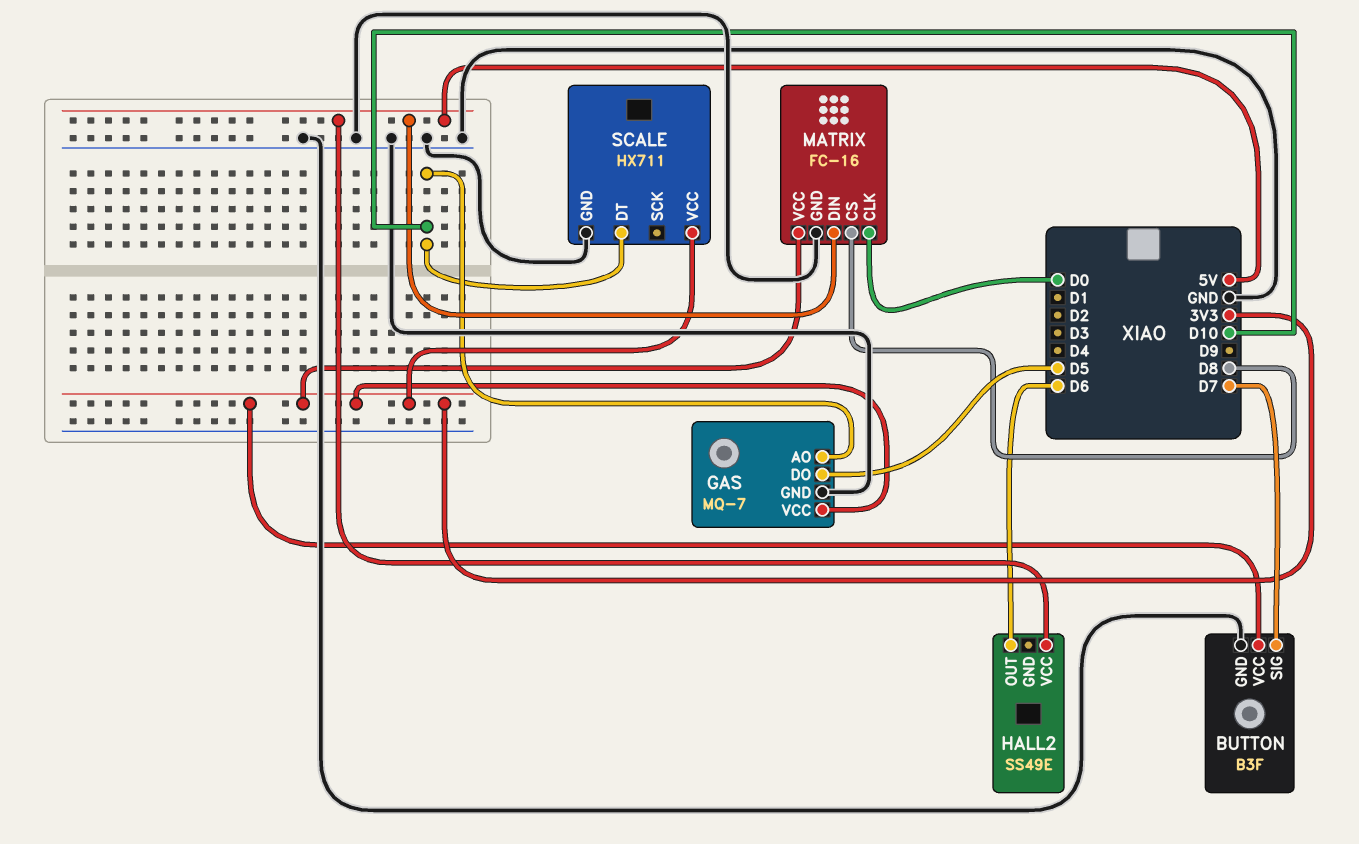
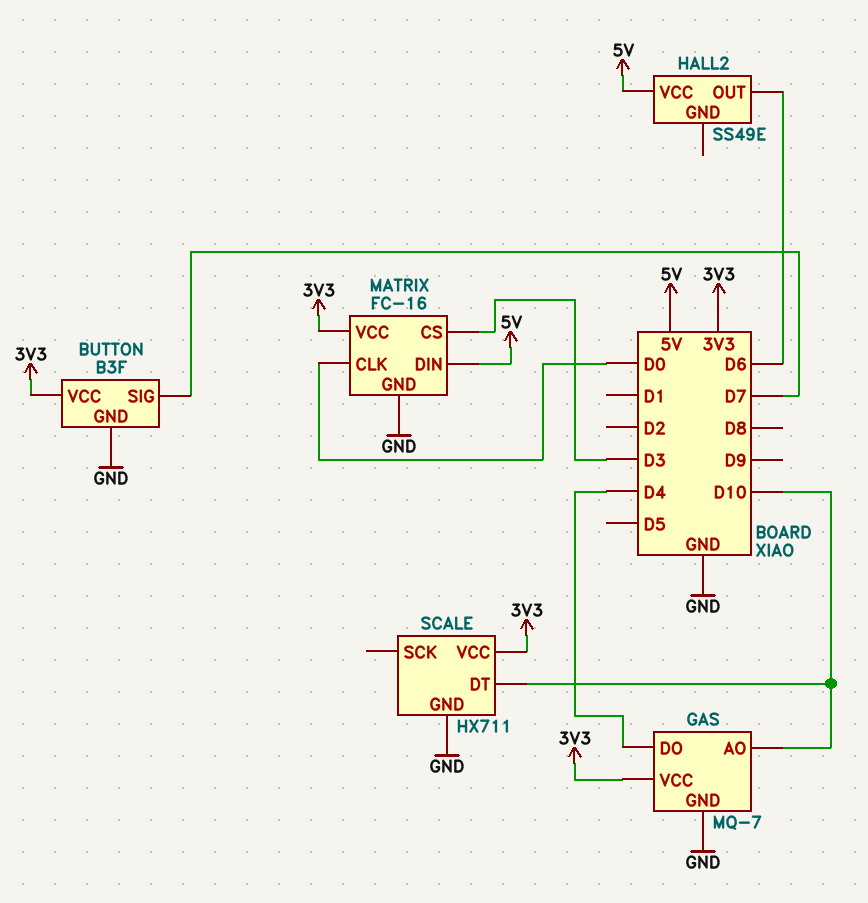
GAS pin DO: D5 -> D4
MATRIX pin CS: D8 -> D3

